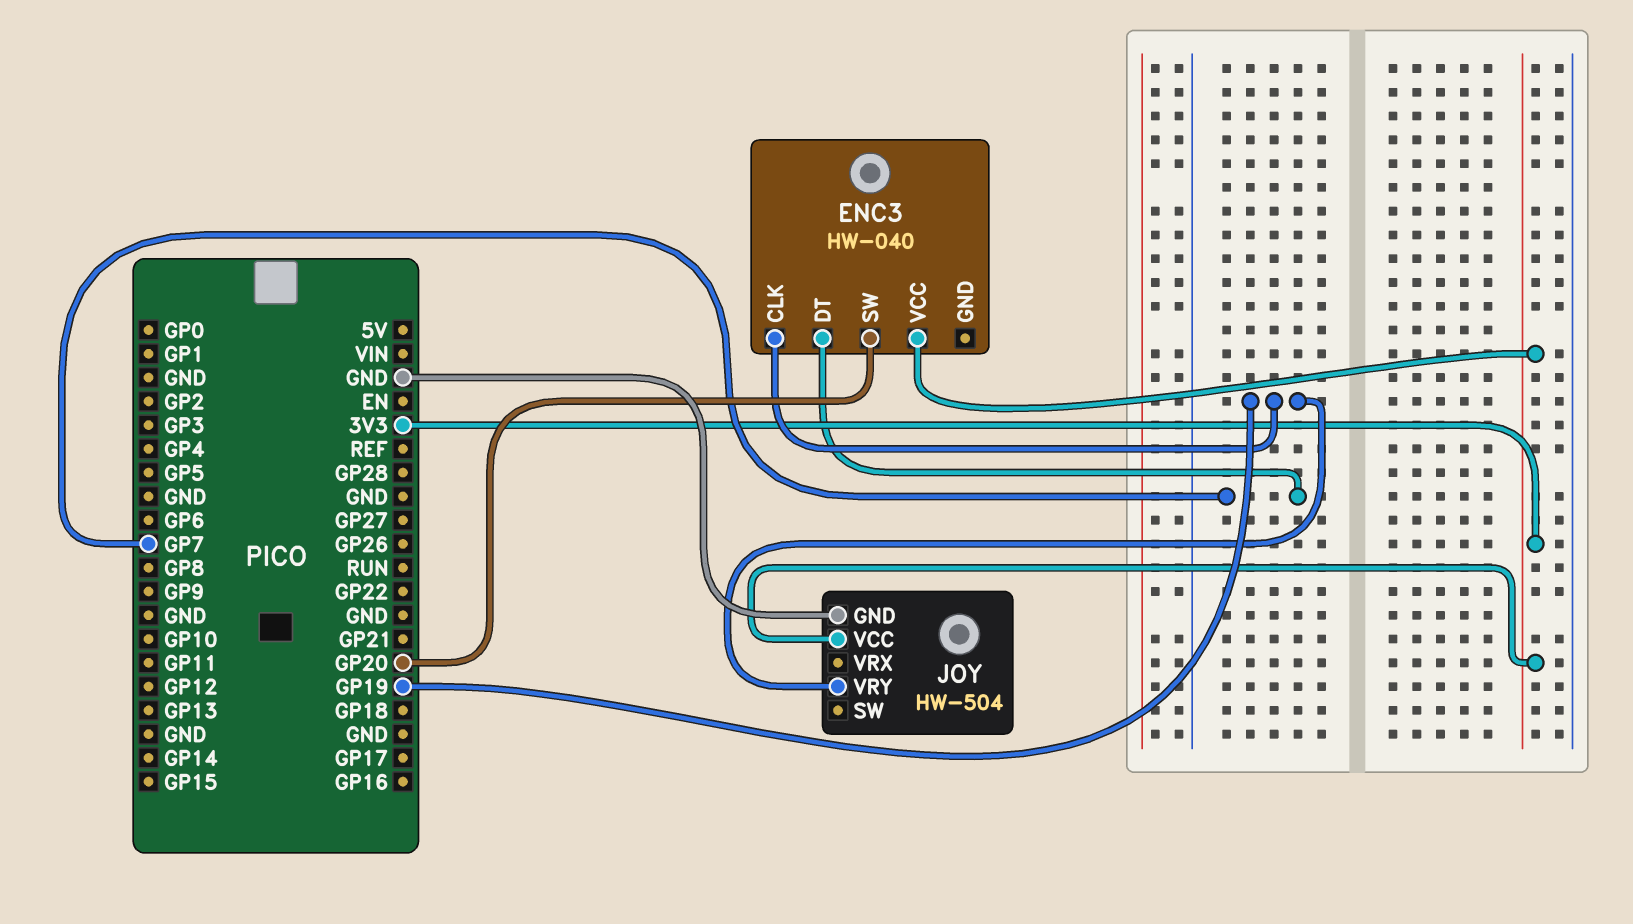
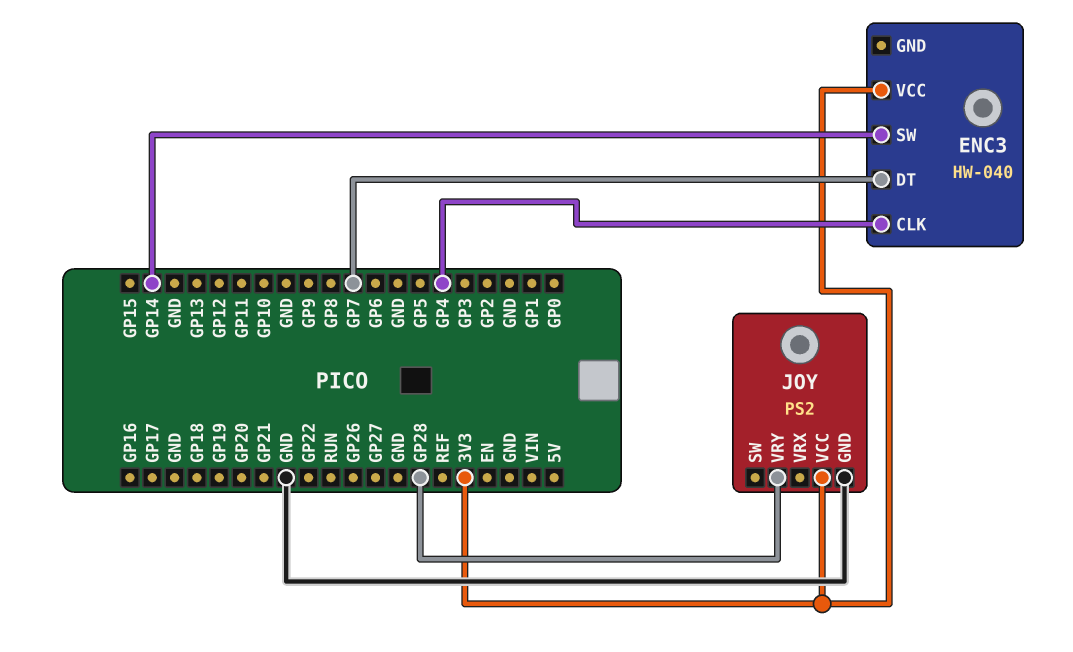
ENC3 pin CLK: GP19 -> GP4
ENC3 pin SW: GP20 -> GP14
JOY: HW-504 -> PS2
JOY pin VRY: GP19 -> GP28

